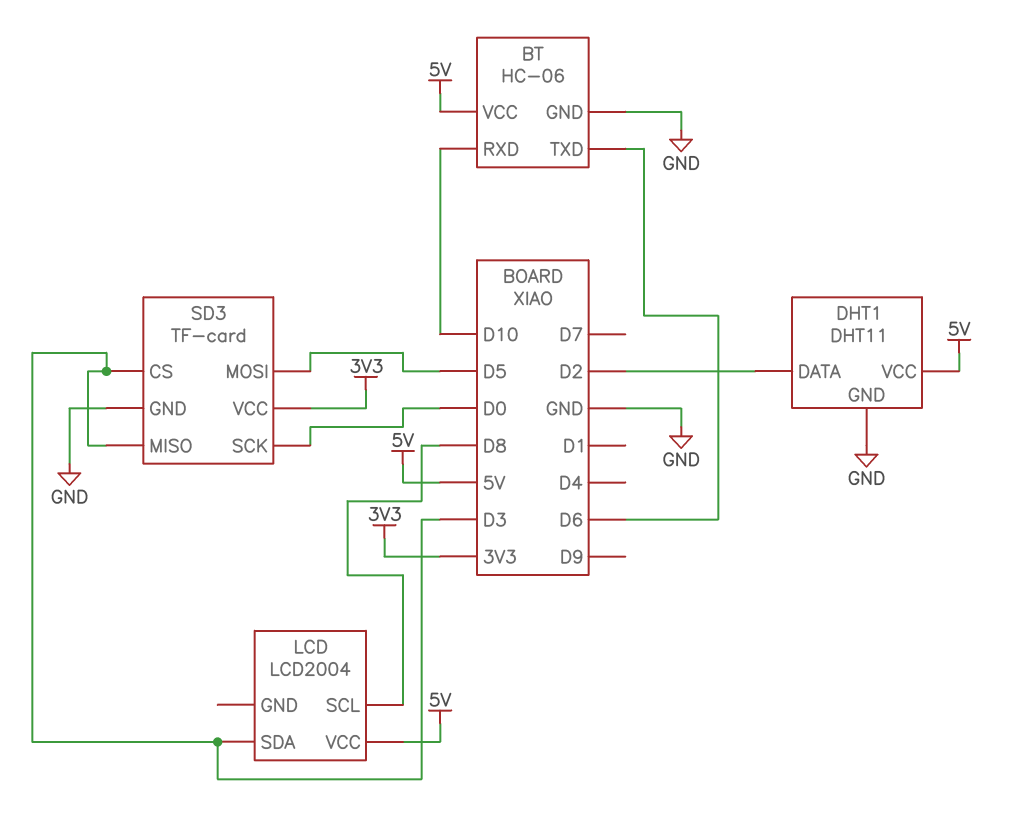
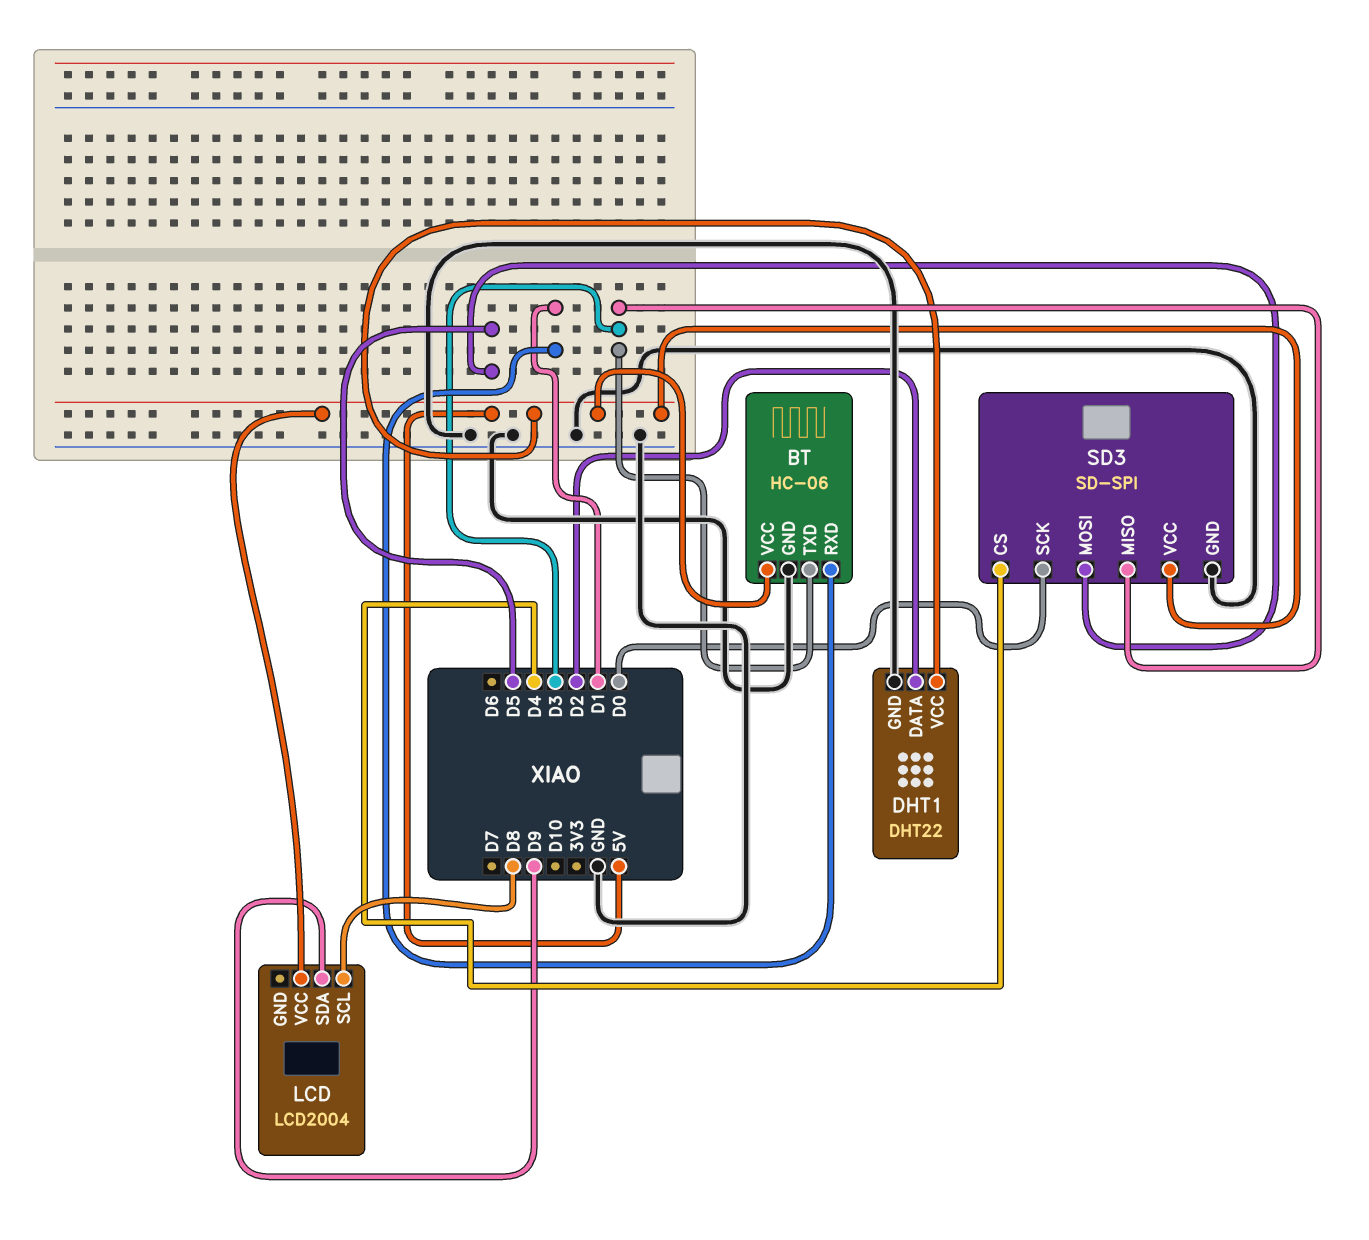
BT pin RXD: D10 -> D1
BT pin TXD: D6 -> D3
DHT1: DHT11 -> DHT22
LCD pin SDA: D3 -> D9
SD3: TF-card -> SD-SPI
SD3 pin CS: D3 -> D4
SD3 pin VCC: 3V3 -> 5V

